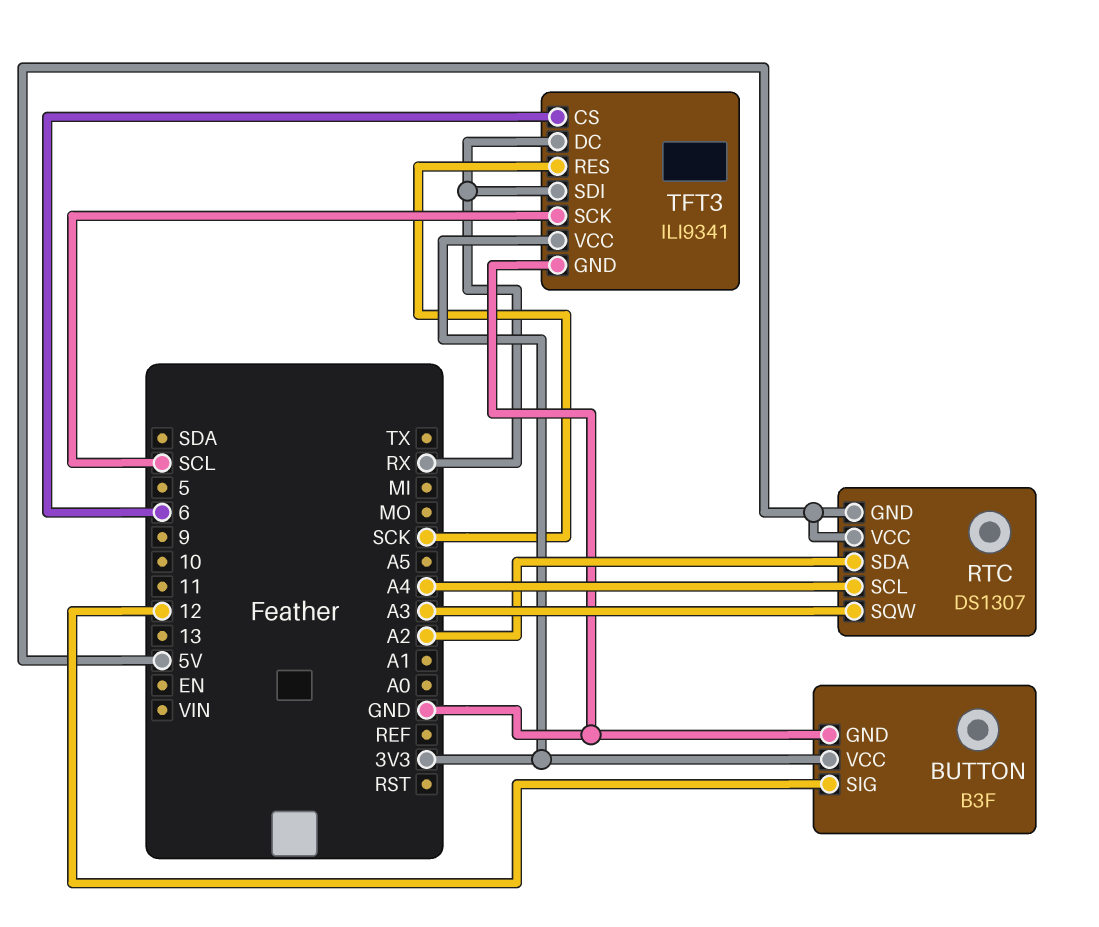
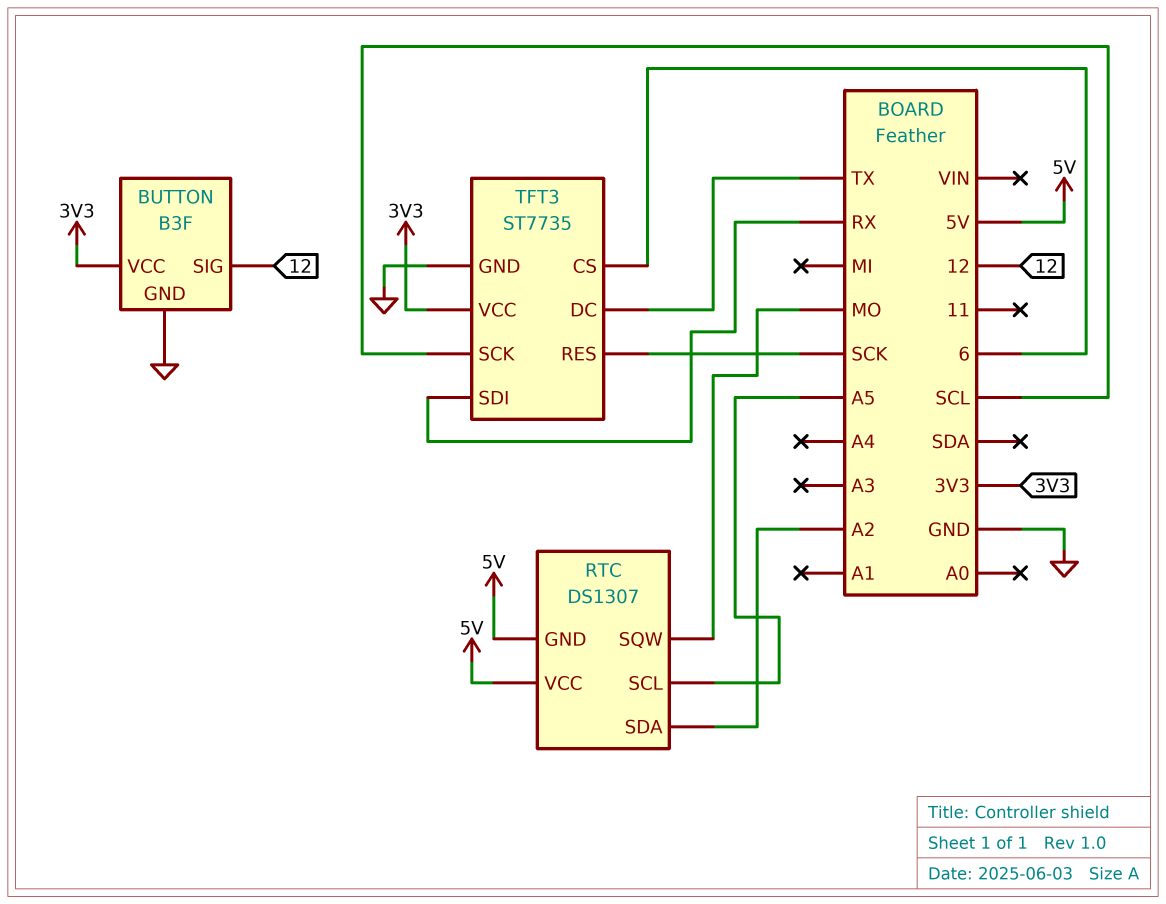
RTC pin SCL: A4 -> A5
RTC pin SQW: A3 -> MO
TFT3: ILI9341 -> ST7735
TFT3 pin DC: RX -> TX

